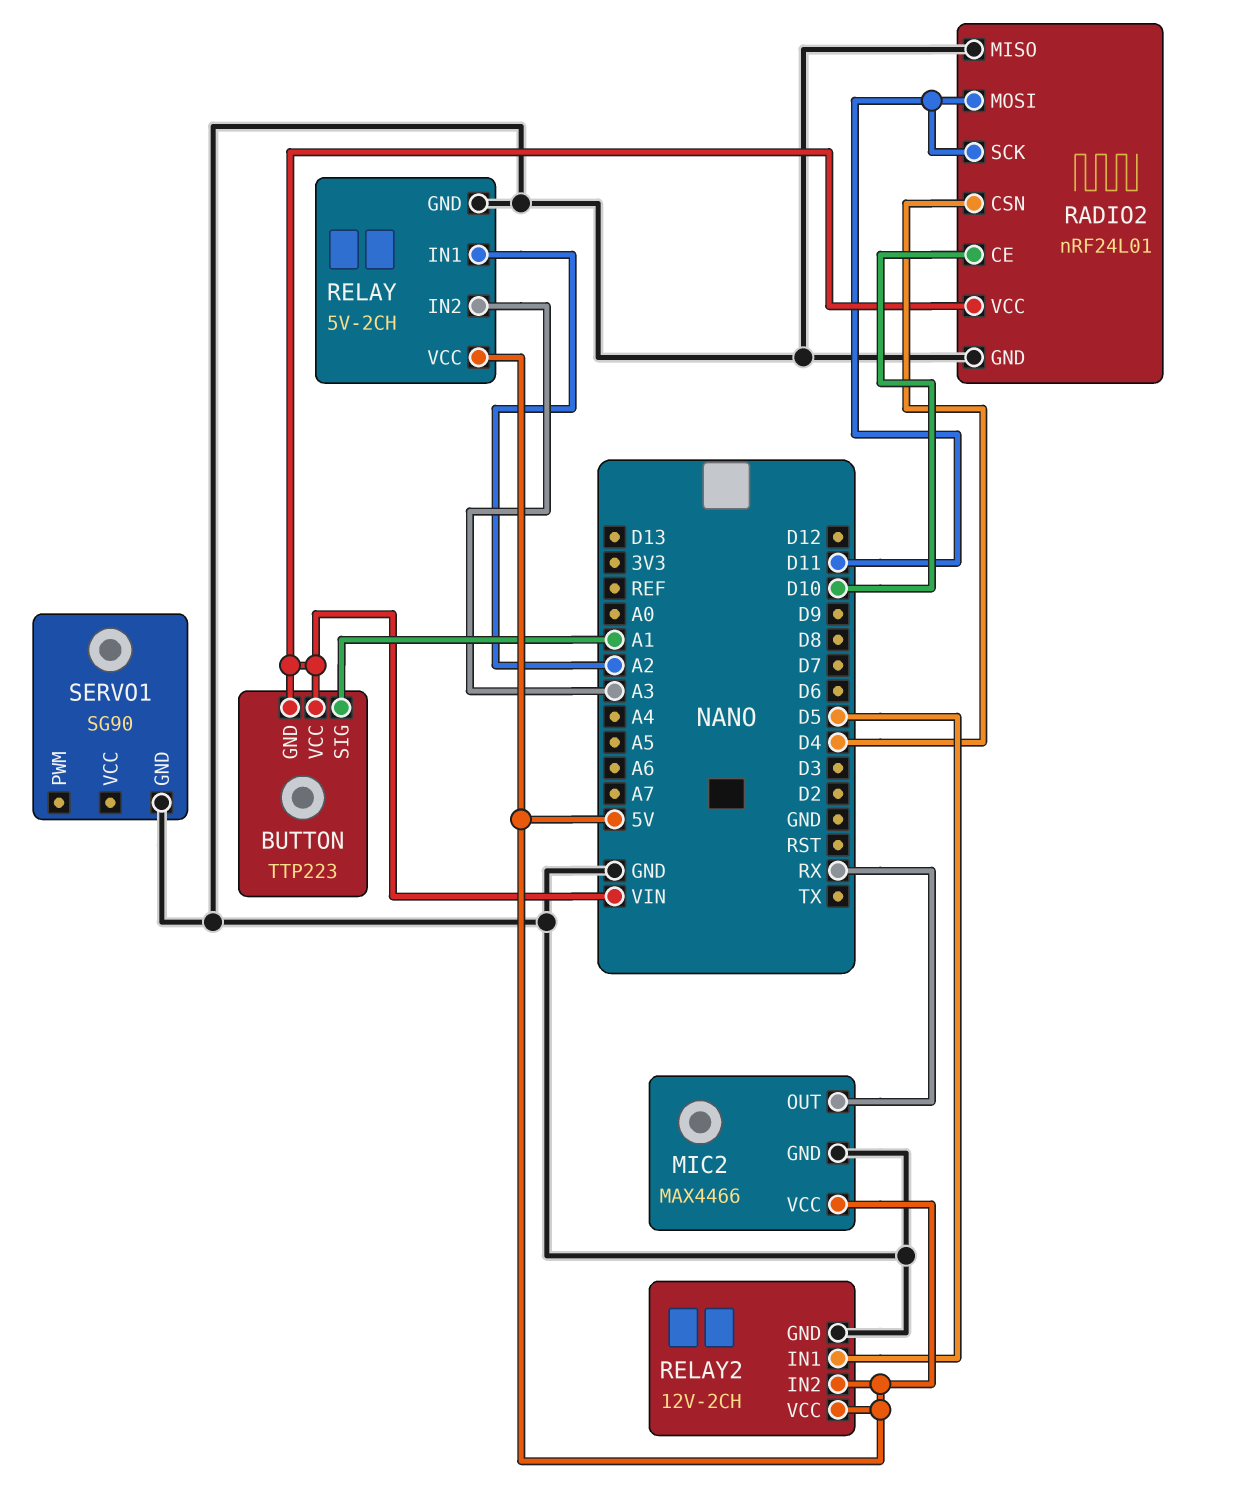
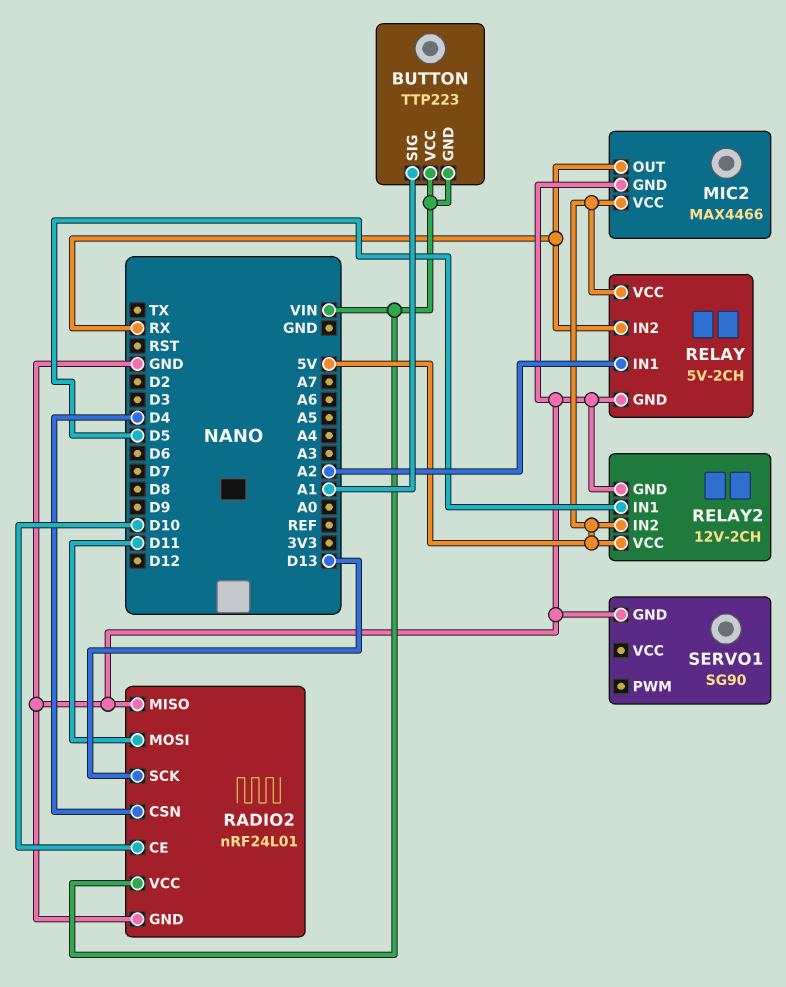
RADIO2 pin SCK: D11 -> D13
RELAY pin IN2: A3 -> RX

